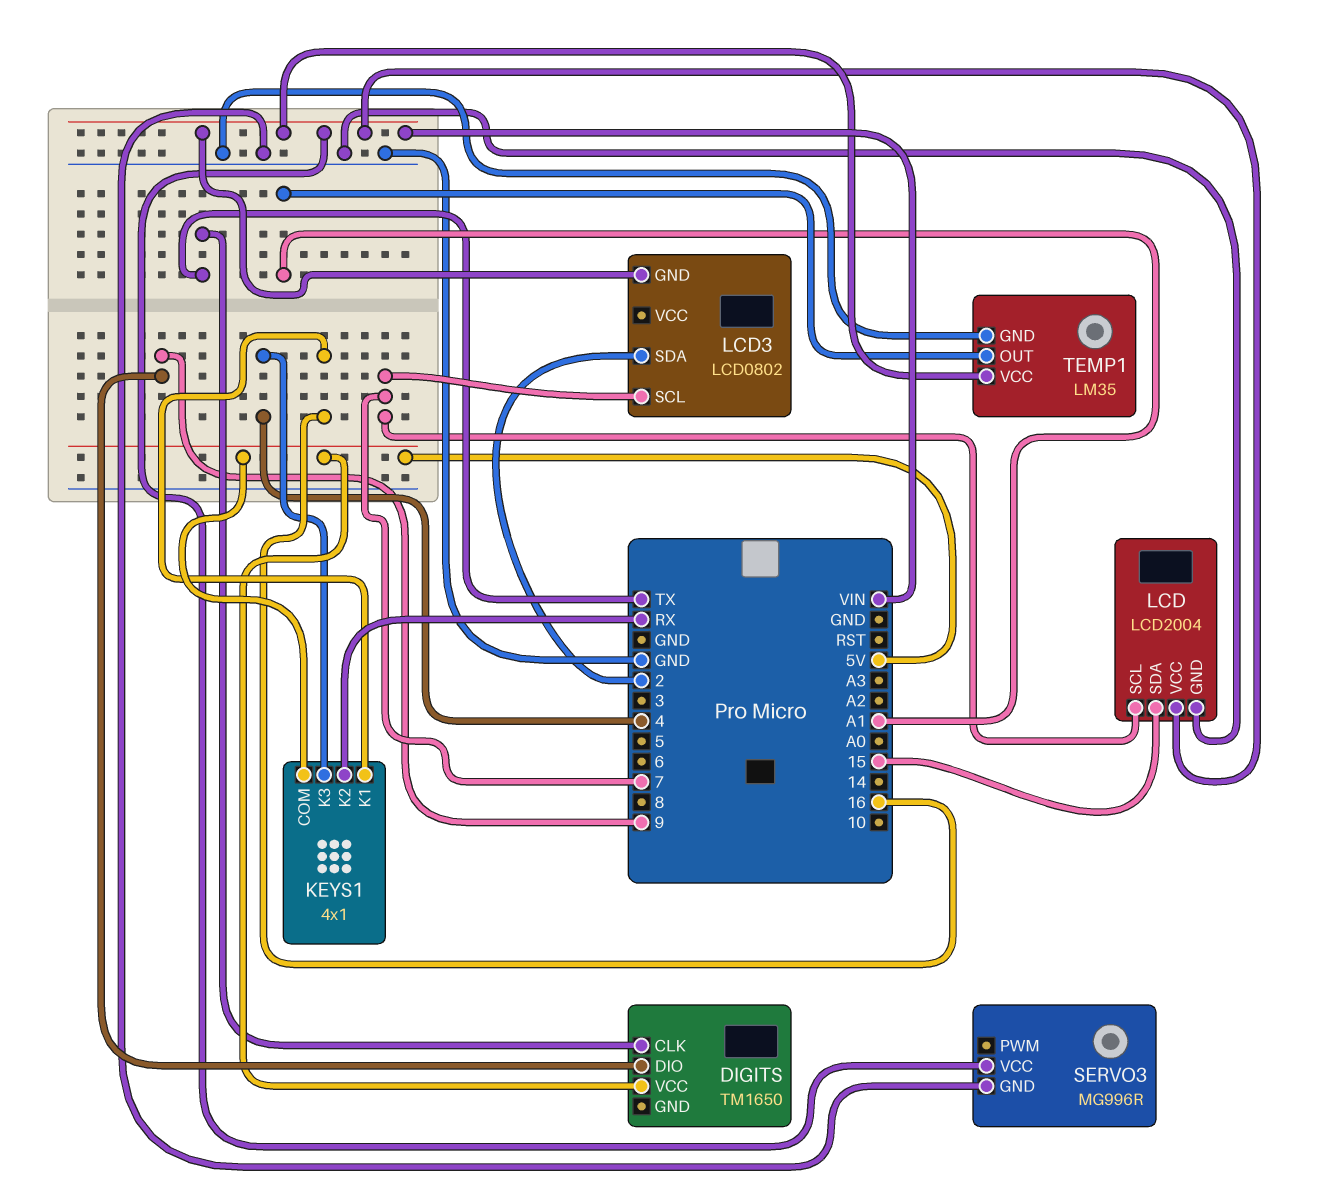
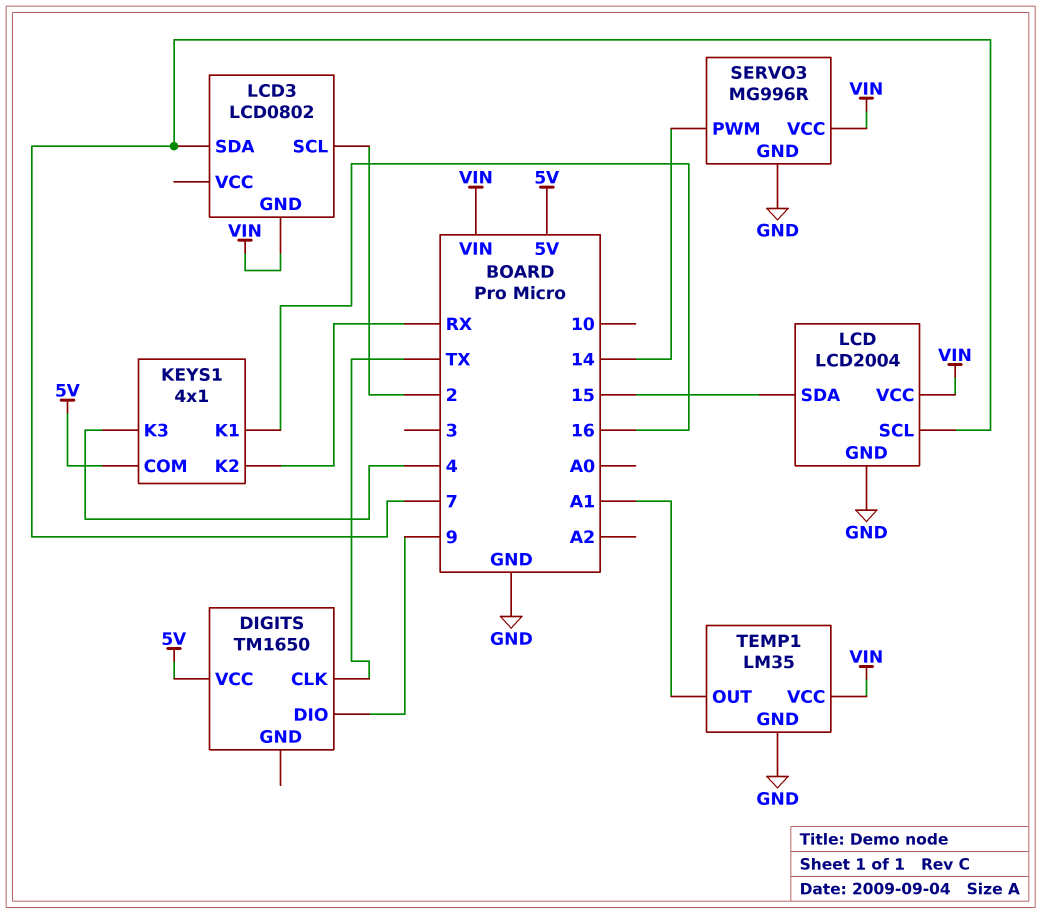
LCD3 pin SCL: 7 -> 2
LCD3 pin SDA: 2 -> 7
SERVO3 pin PWM: none -> 14

